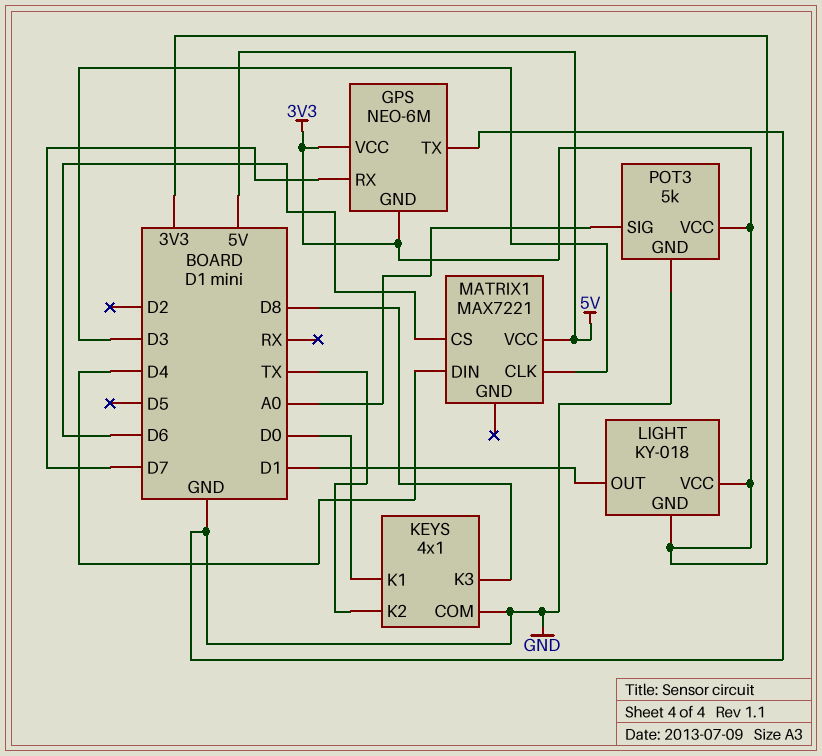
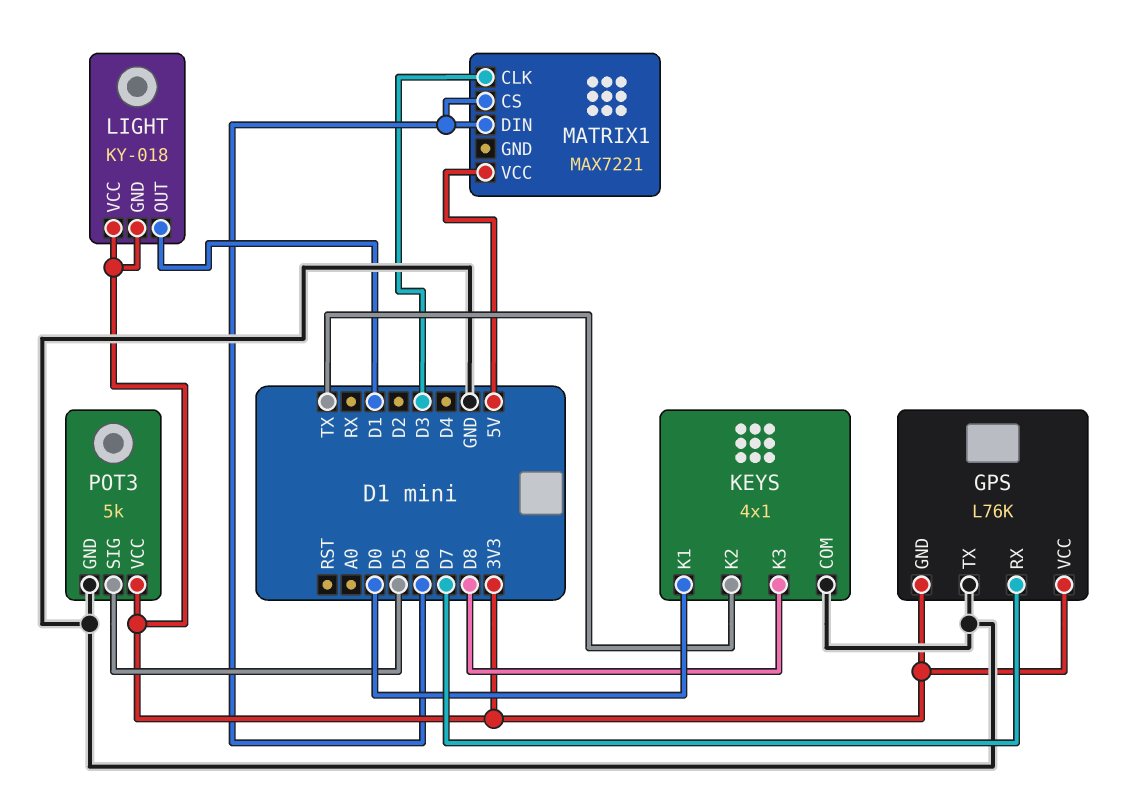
GPS: NEO-6M -> L76K
MATRIX1 pin DIN: D4 -> D6
POT3 pin SIG: A0 -> D5

